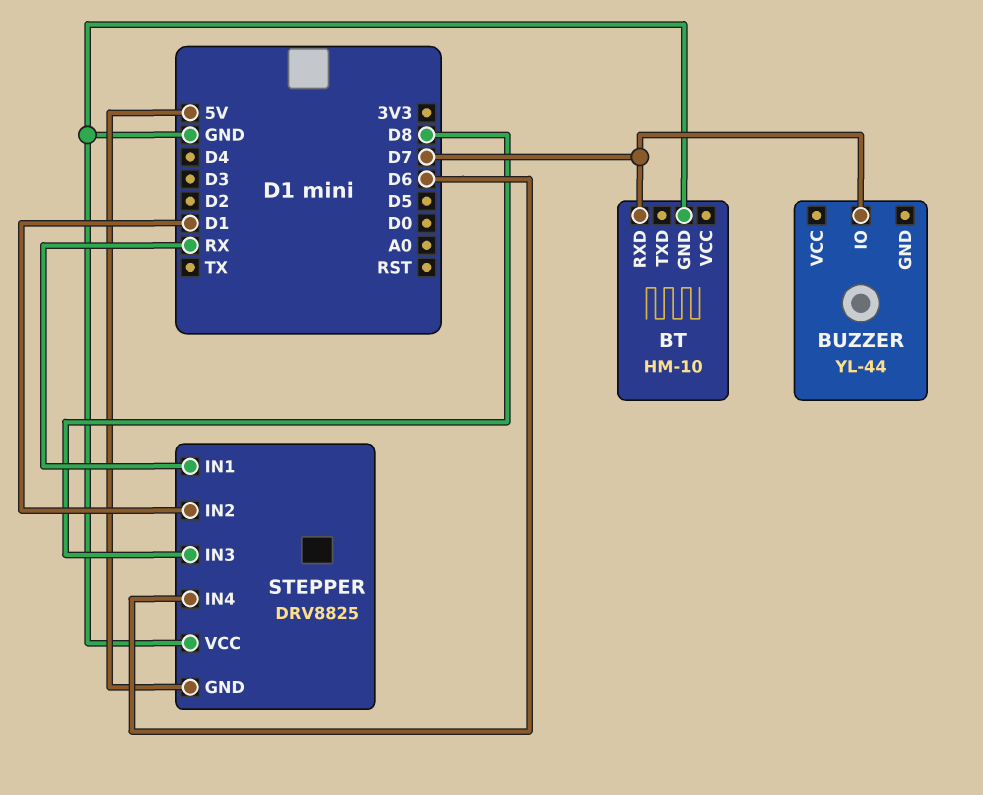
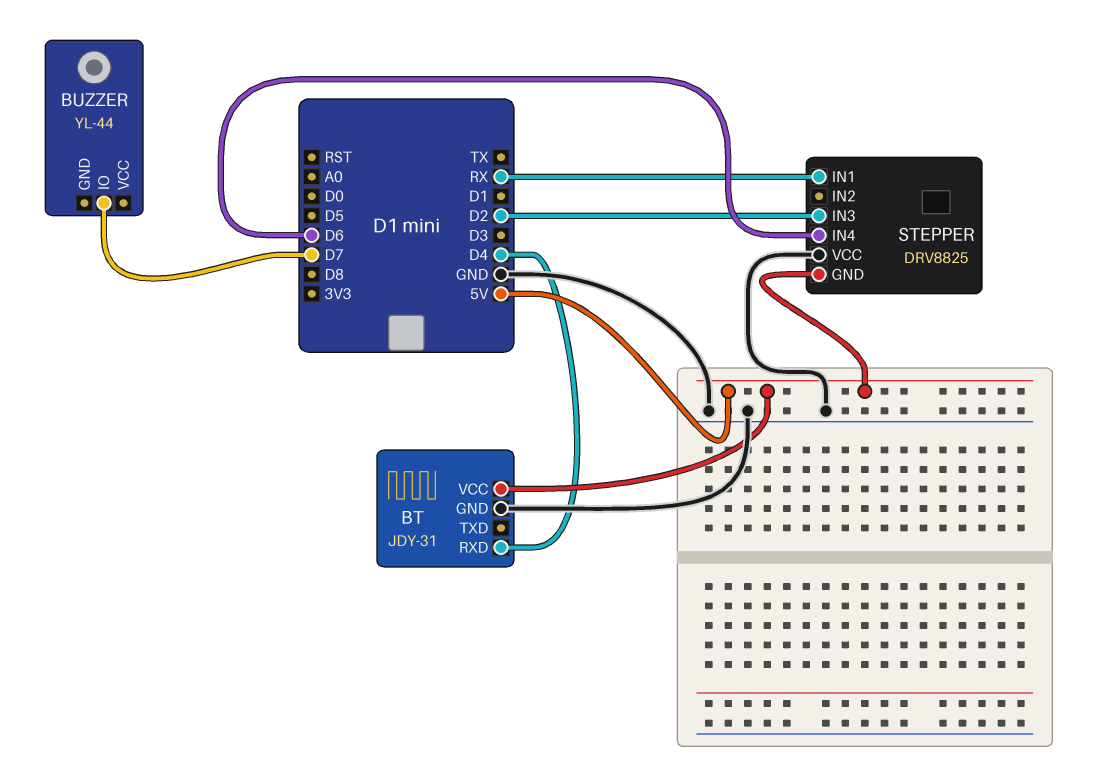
BT: HM-10 -> JDY-31
BT pin RXD: D7 -> D4
BT pin VCC: none -> 5V
STEPPER pin IN2: D1 -> none
STEPPER pin IN3: D8 -> D2

